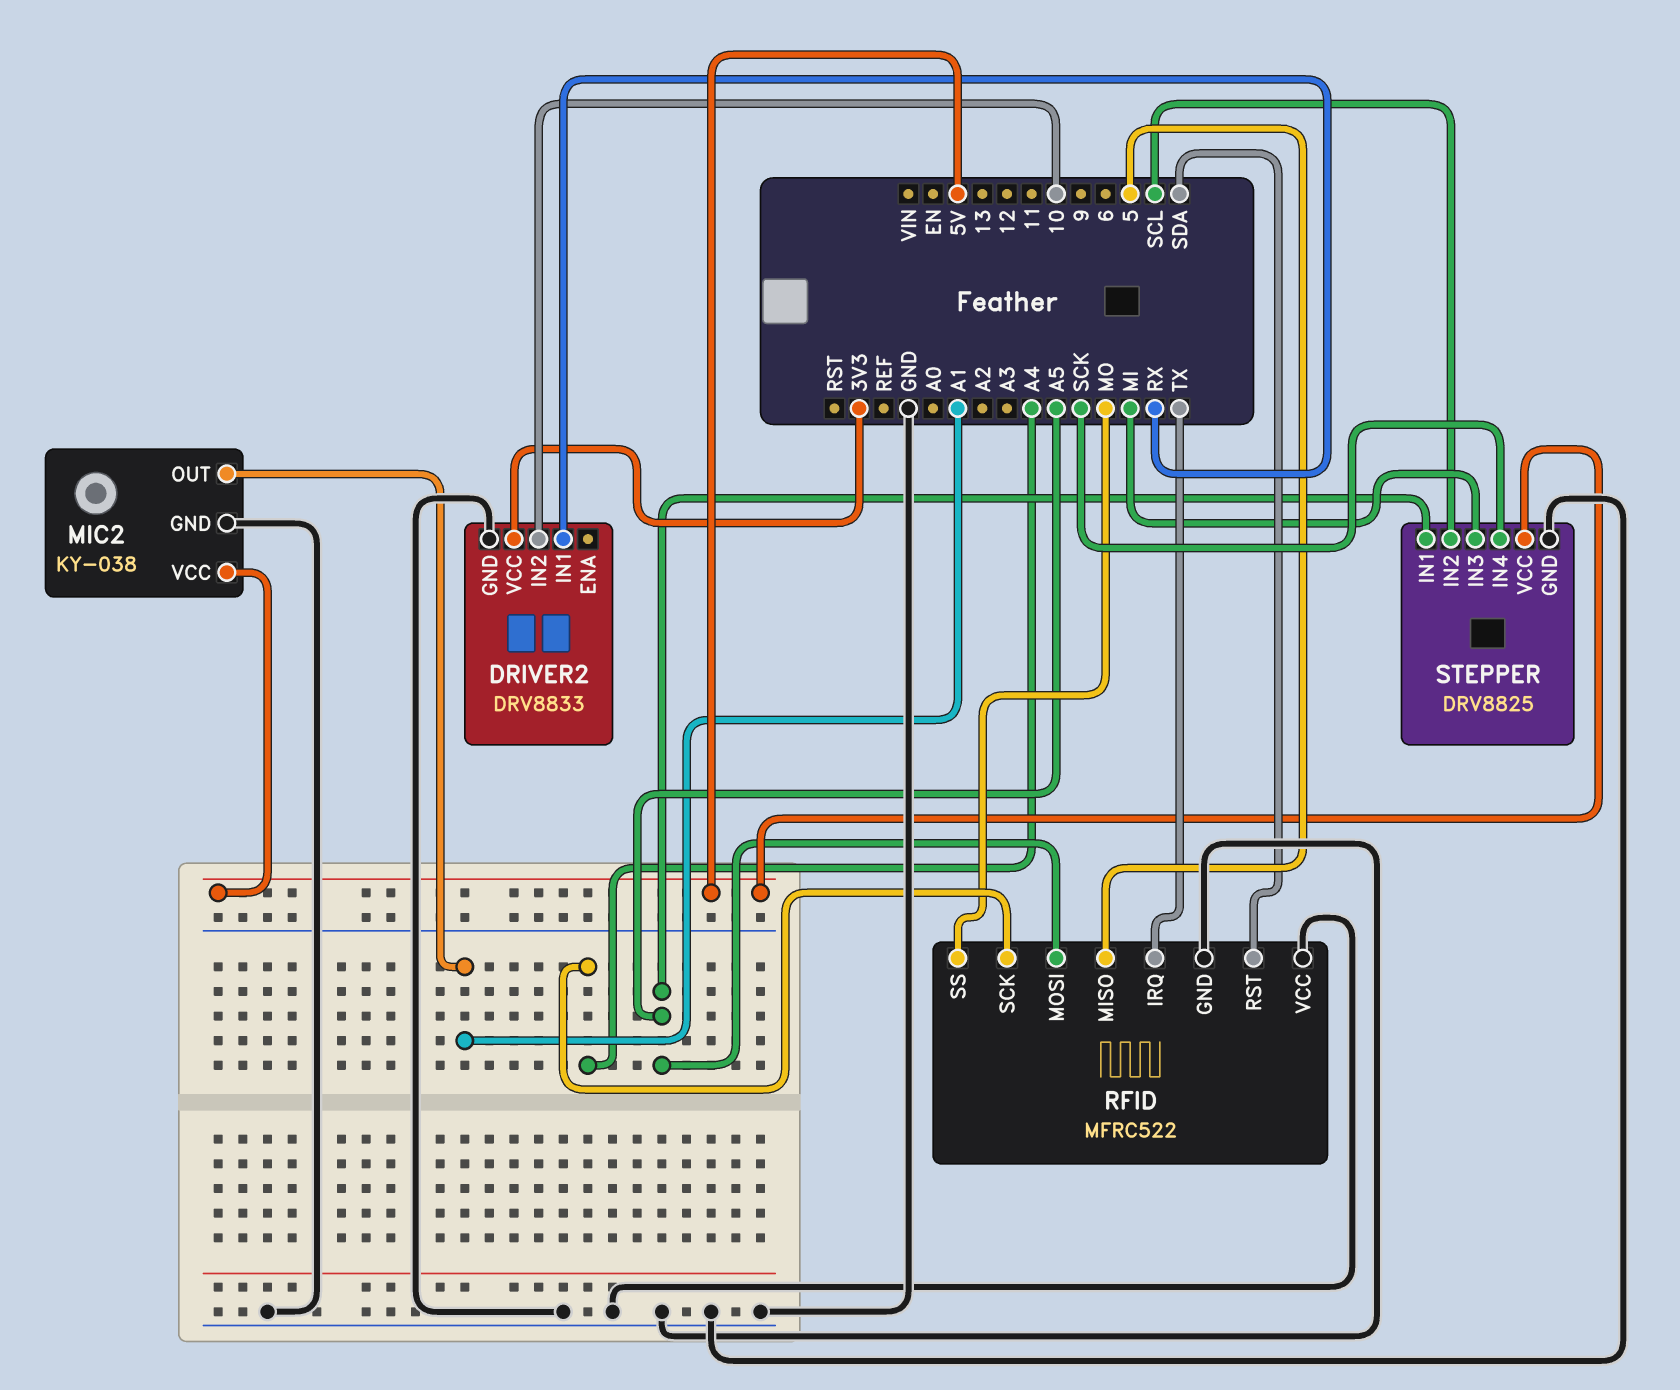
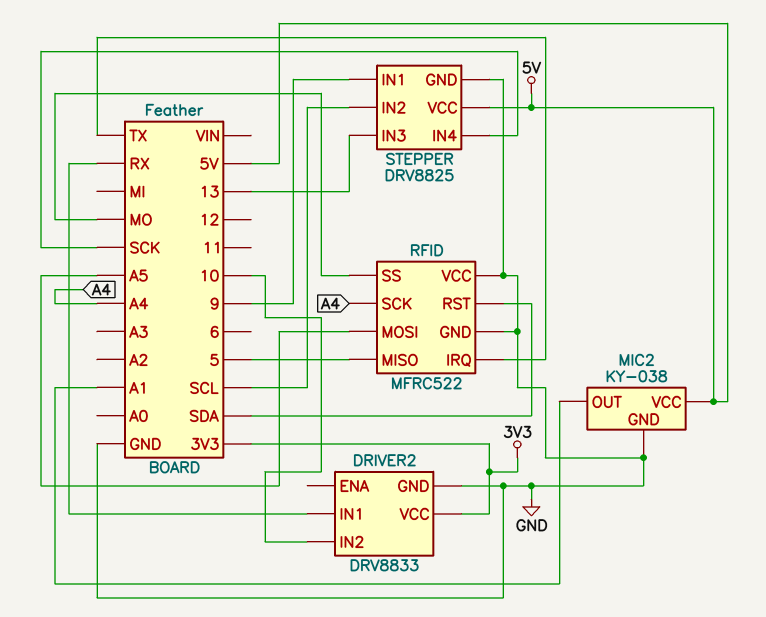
STEPPER pin IN1: A5 -> 9
STEPPER pin IN3: MI -> 13

